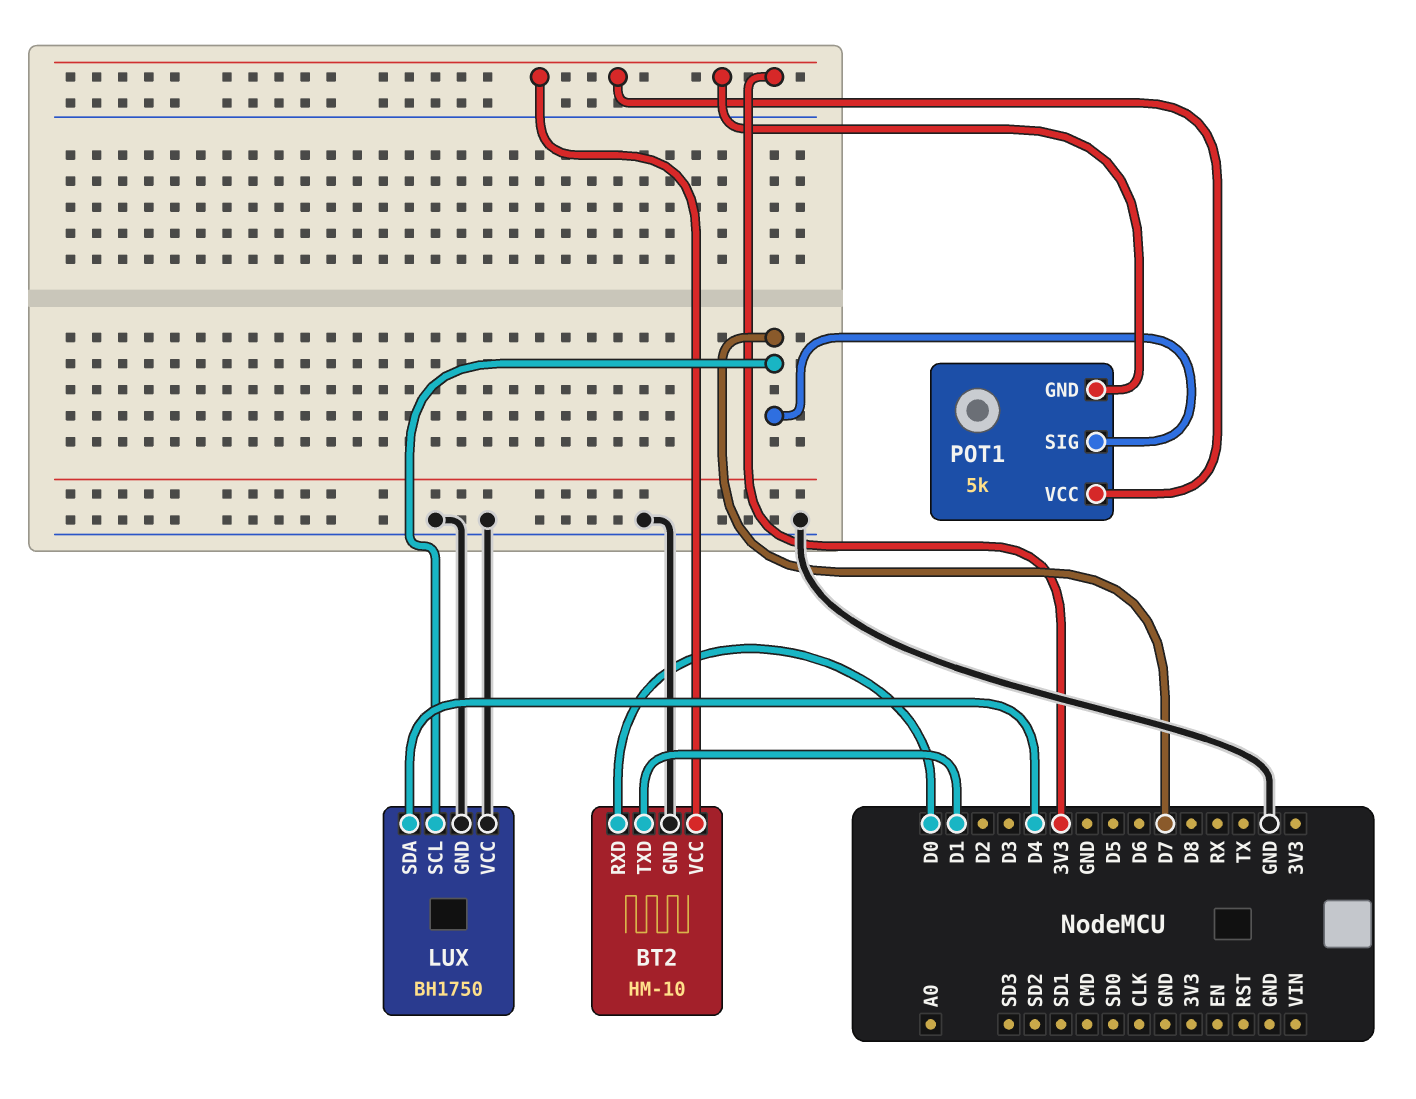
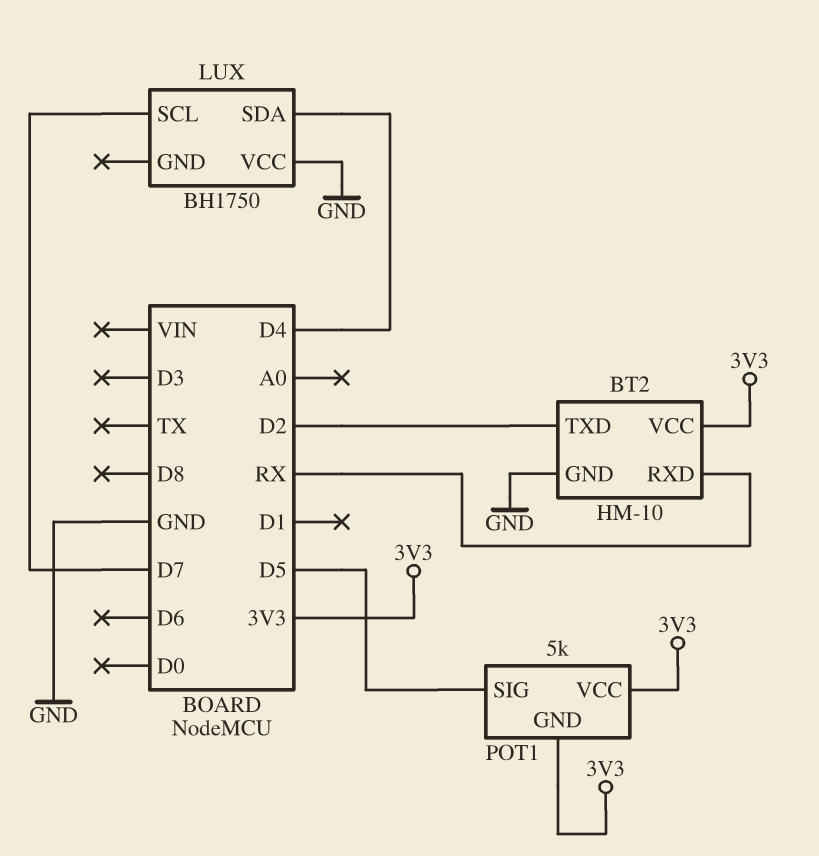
BT2 pin RXD: D0 -> RX
BT2 pin TXD: D1 -> D2
LUX pin GND: GND -> none
POT1 pin SIG: D7 -> D5

